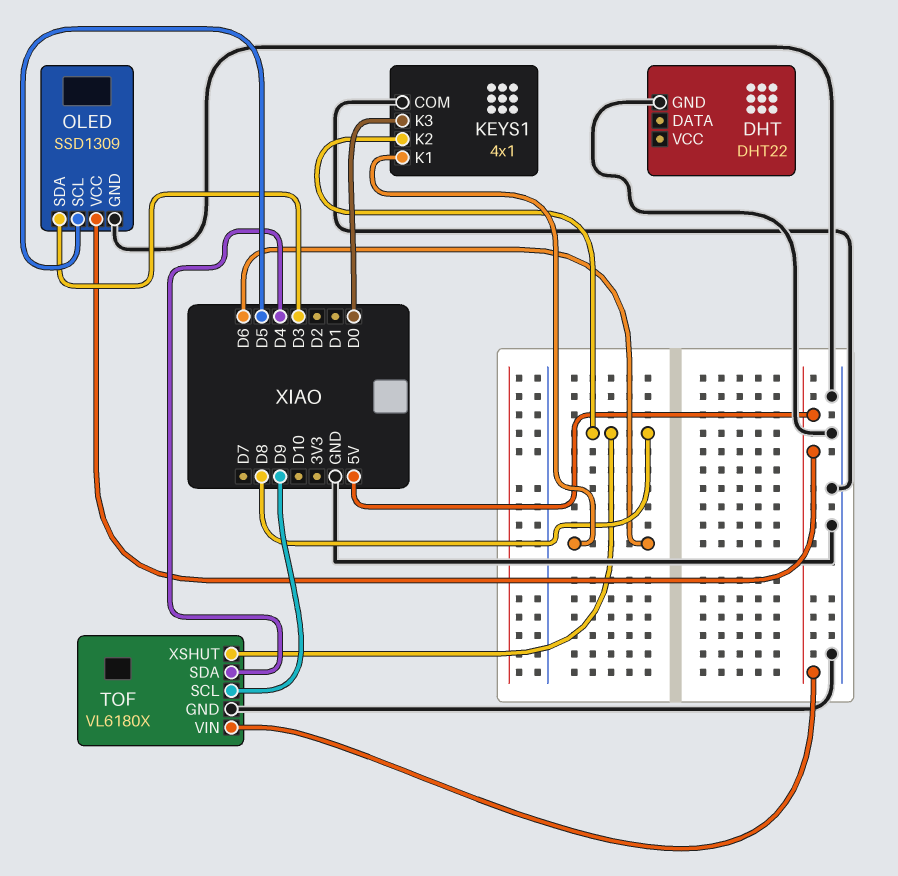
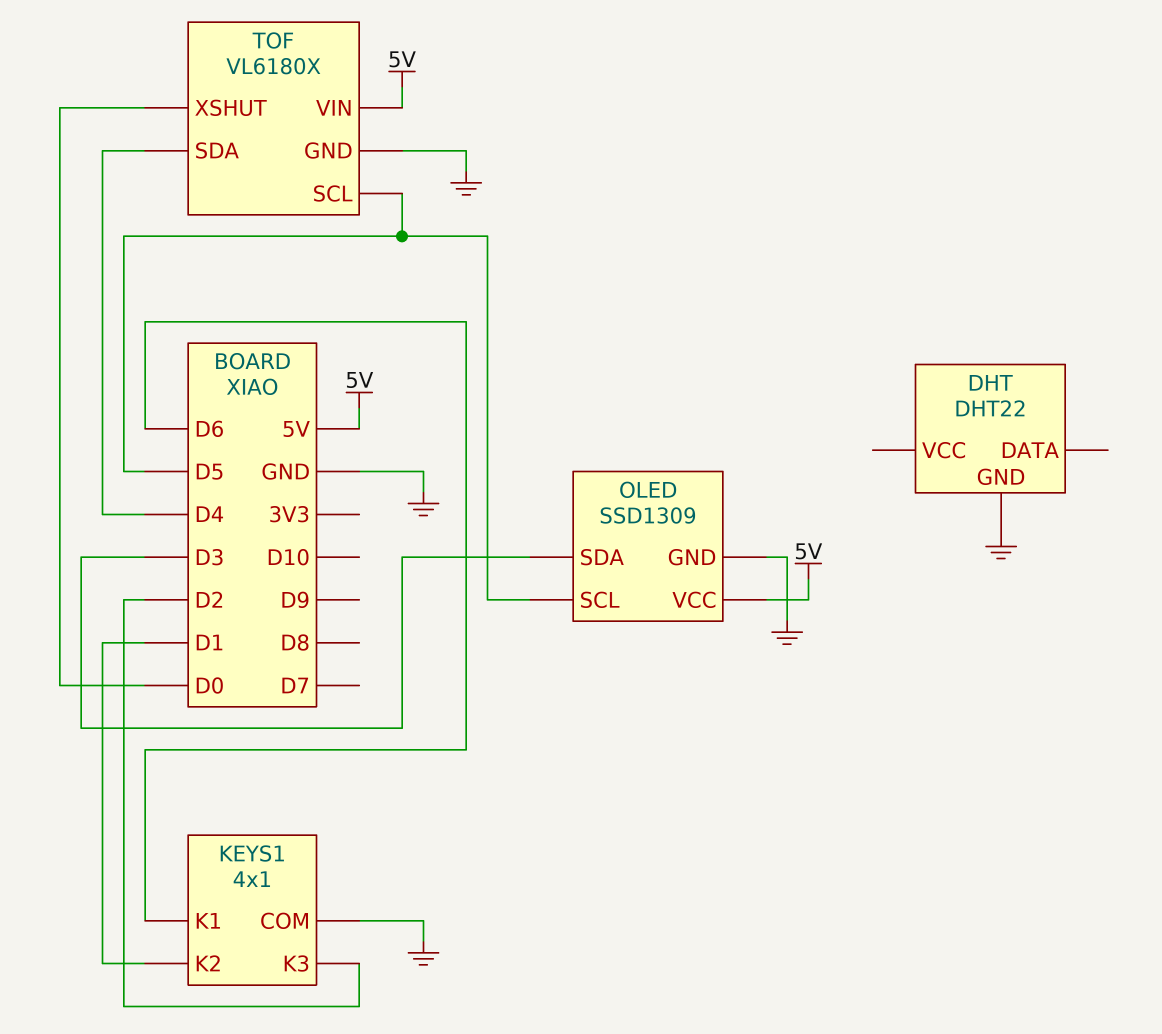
KEYS1 pin K2: D8 -> D1
KEYS1 pin K3: D0 -> D2
TOF pin SCL: D9 -> D5
TOF pin XSHUT: D8 -> D0

